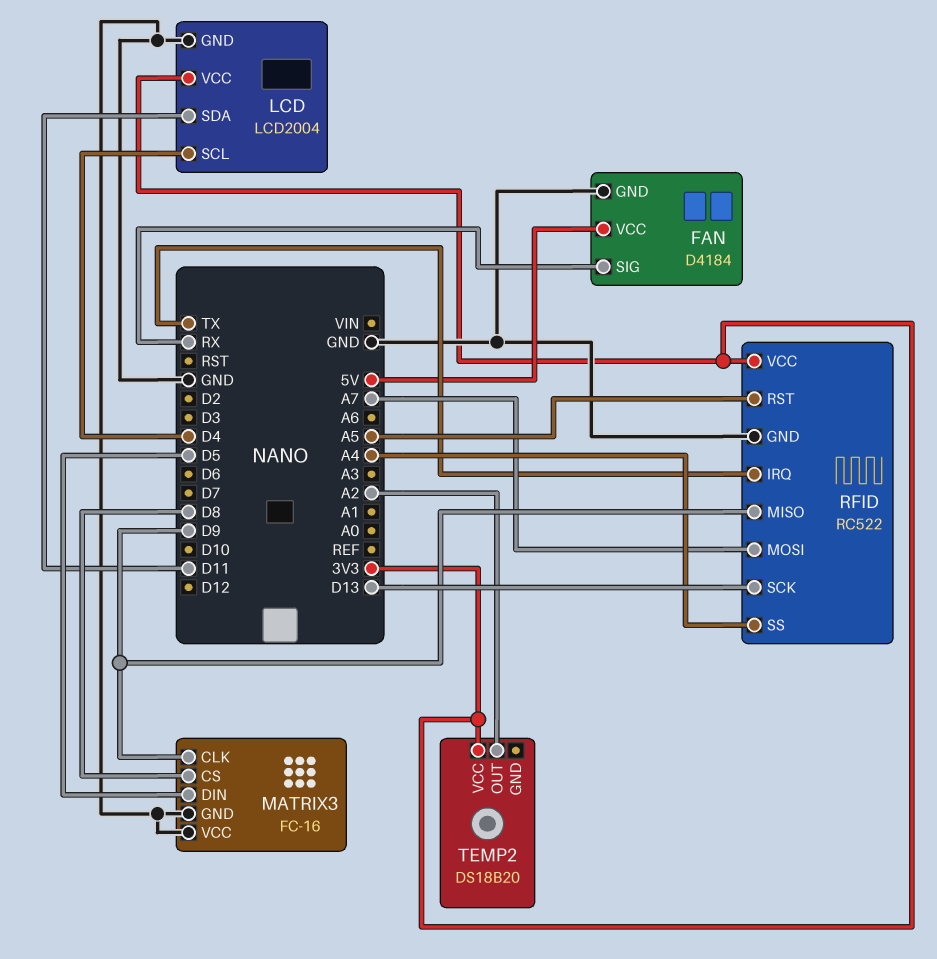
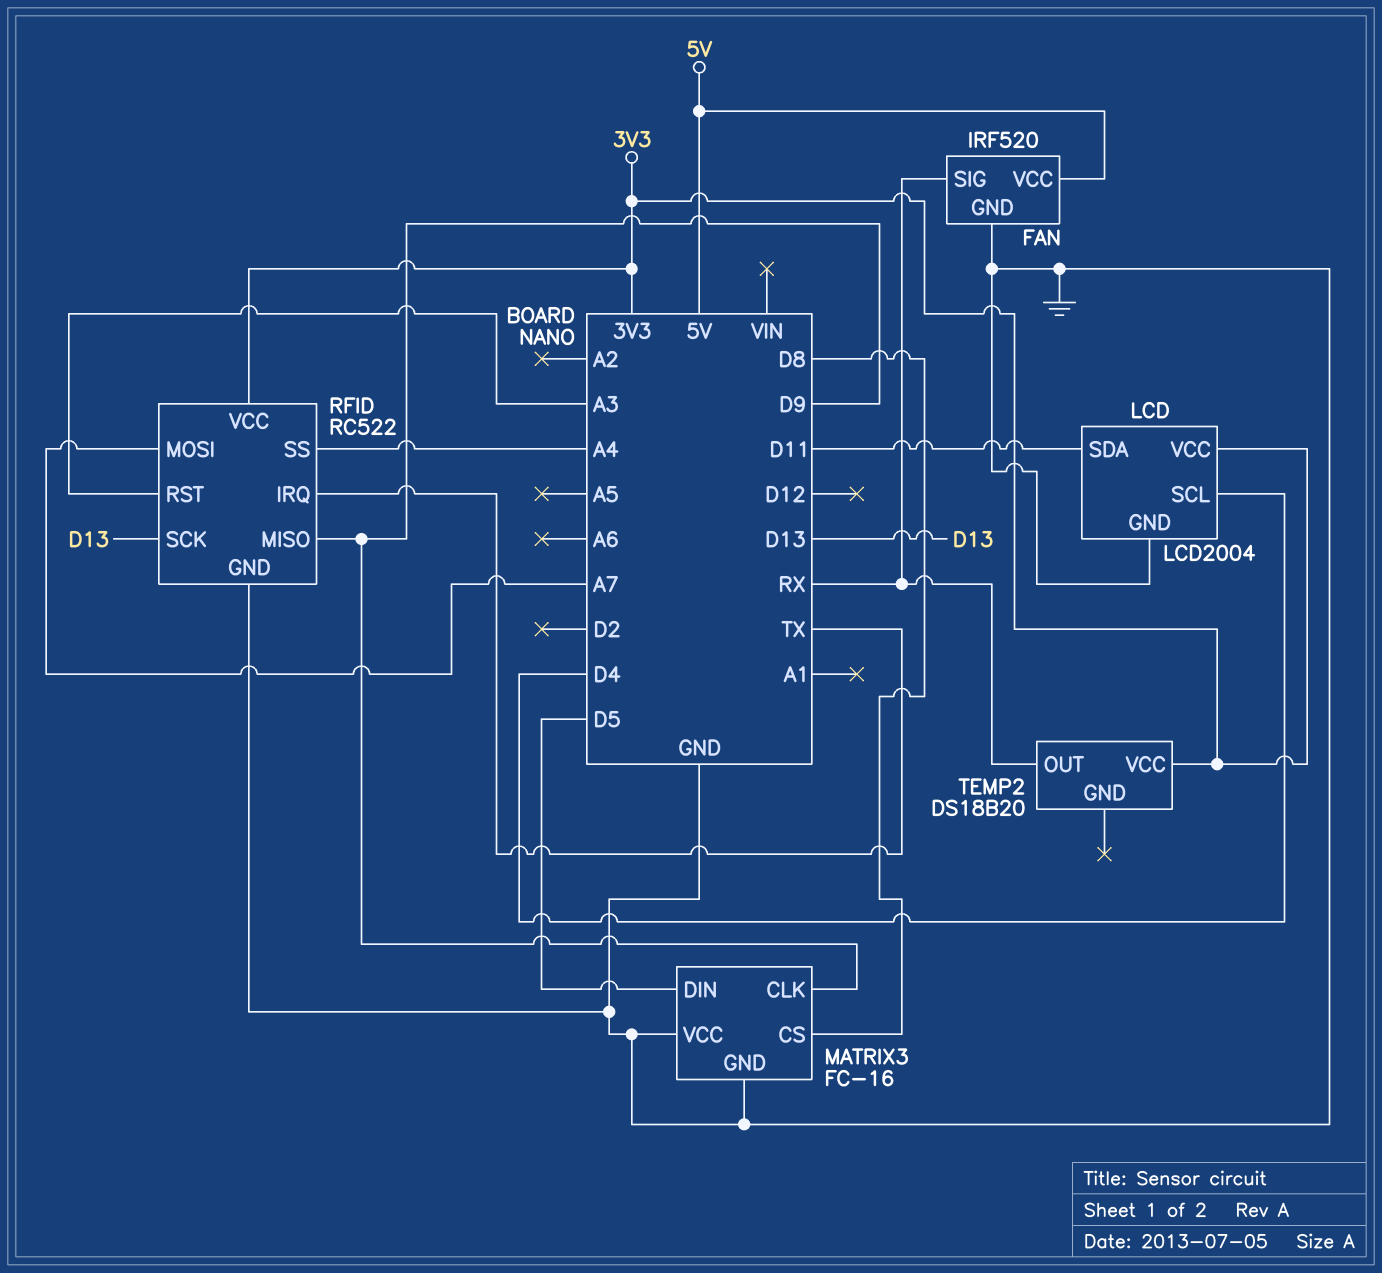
FAN: D4184 -> IRF520
RFID pin RST: A5 -> A3
TEMP2 pin OUT: A2 -> RX

